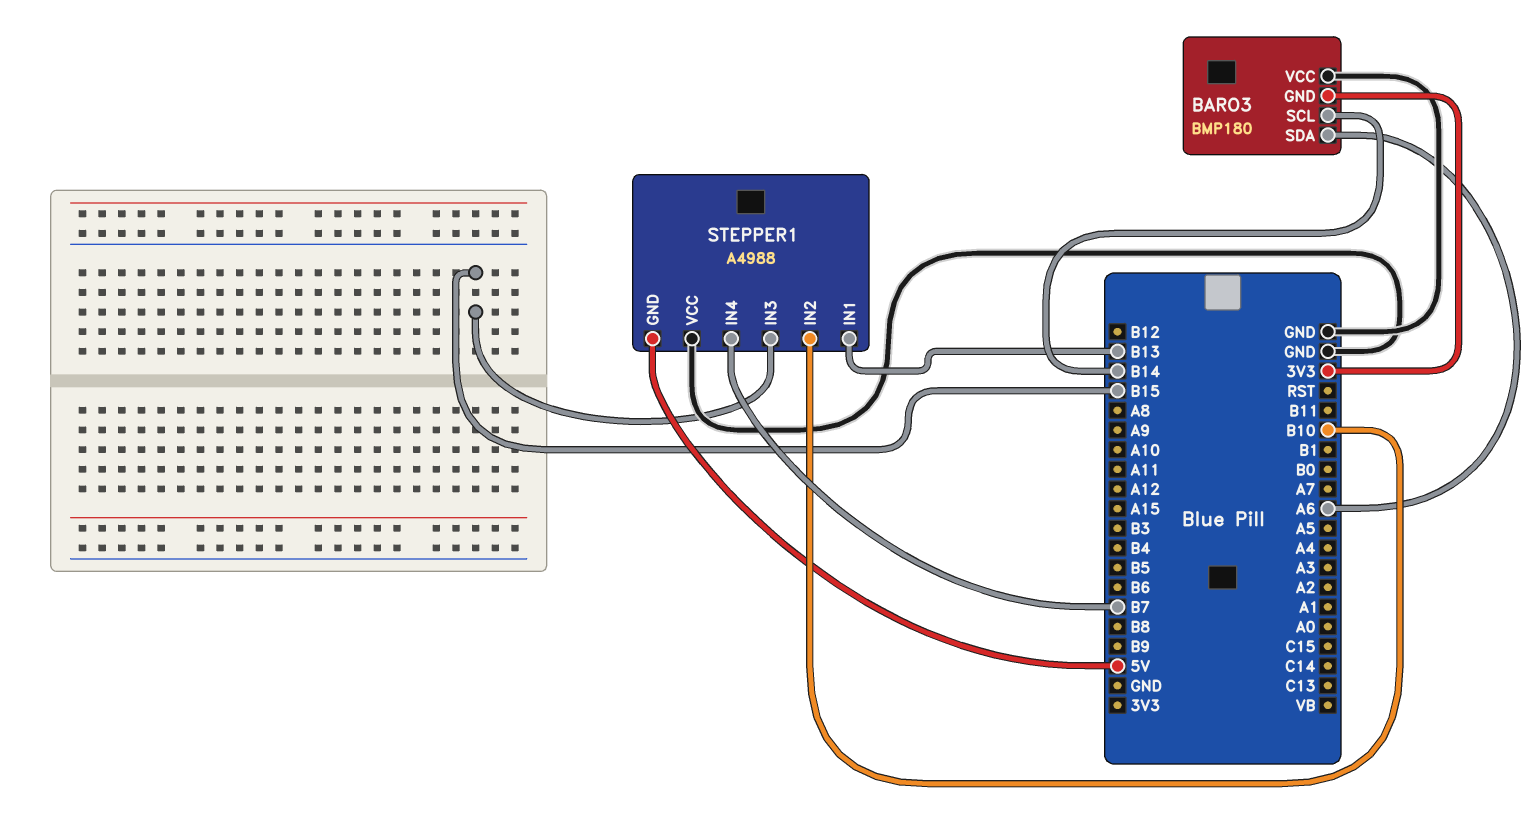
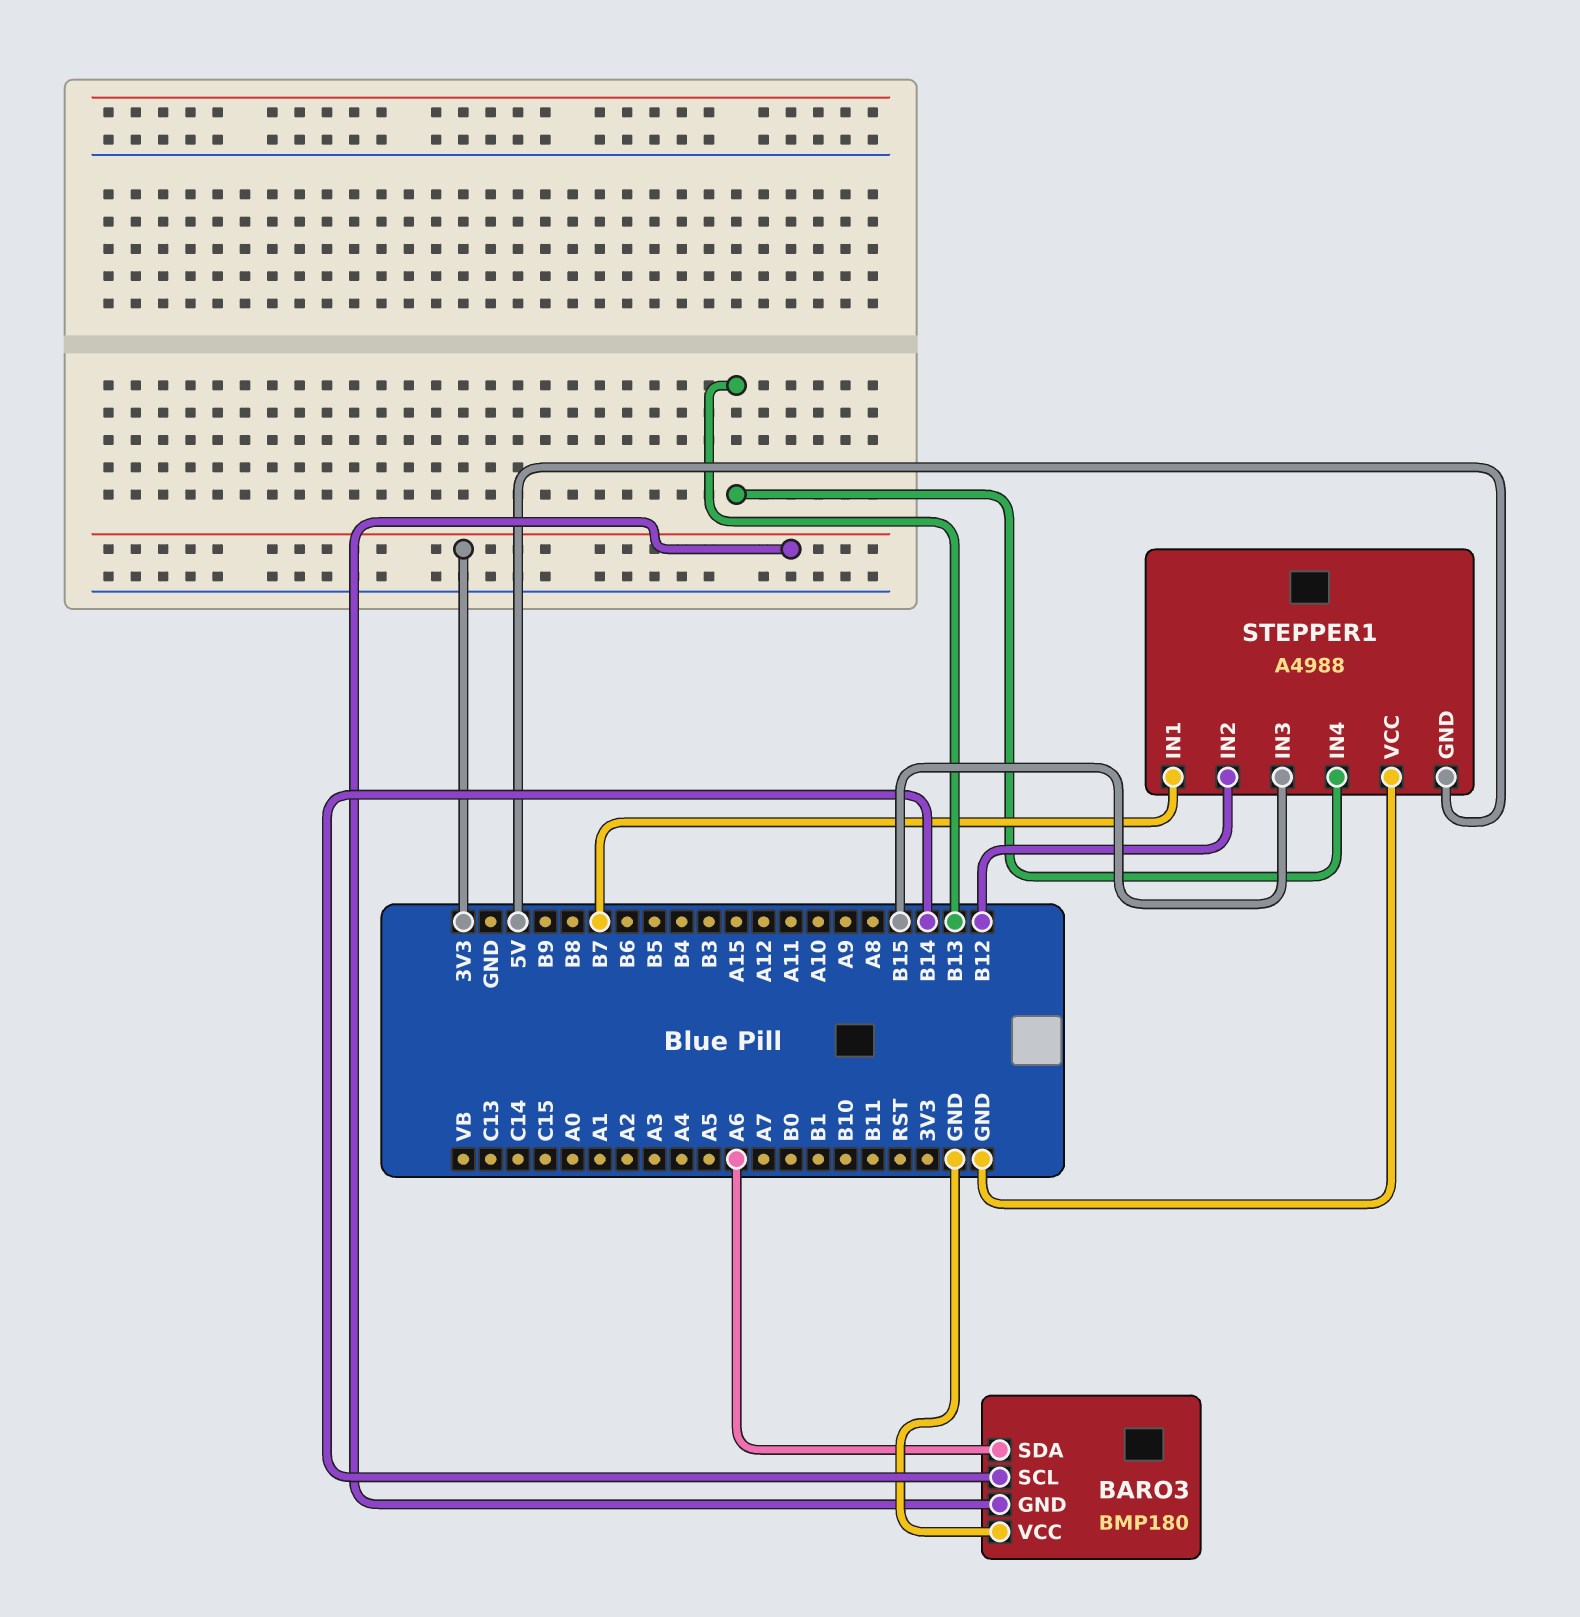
STEPPER1 pin IN1: B13 -> B7
STEPPER1 pin IN2: B10 -> B12
STEPPER1 pin IN4: B7 -> B13

